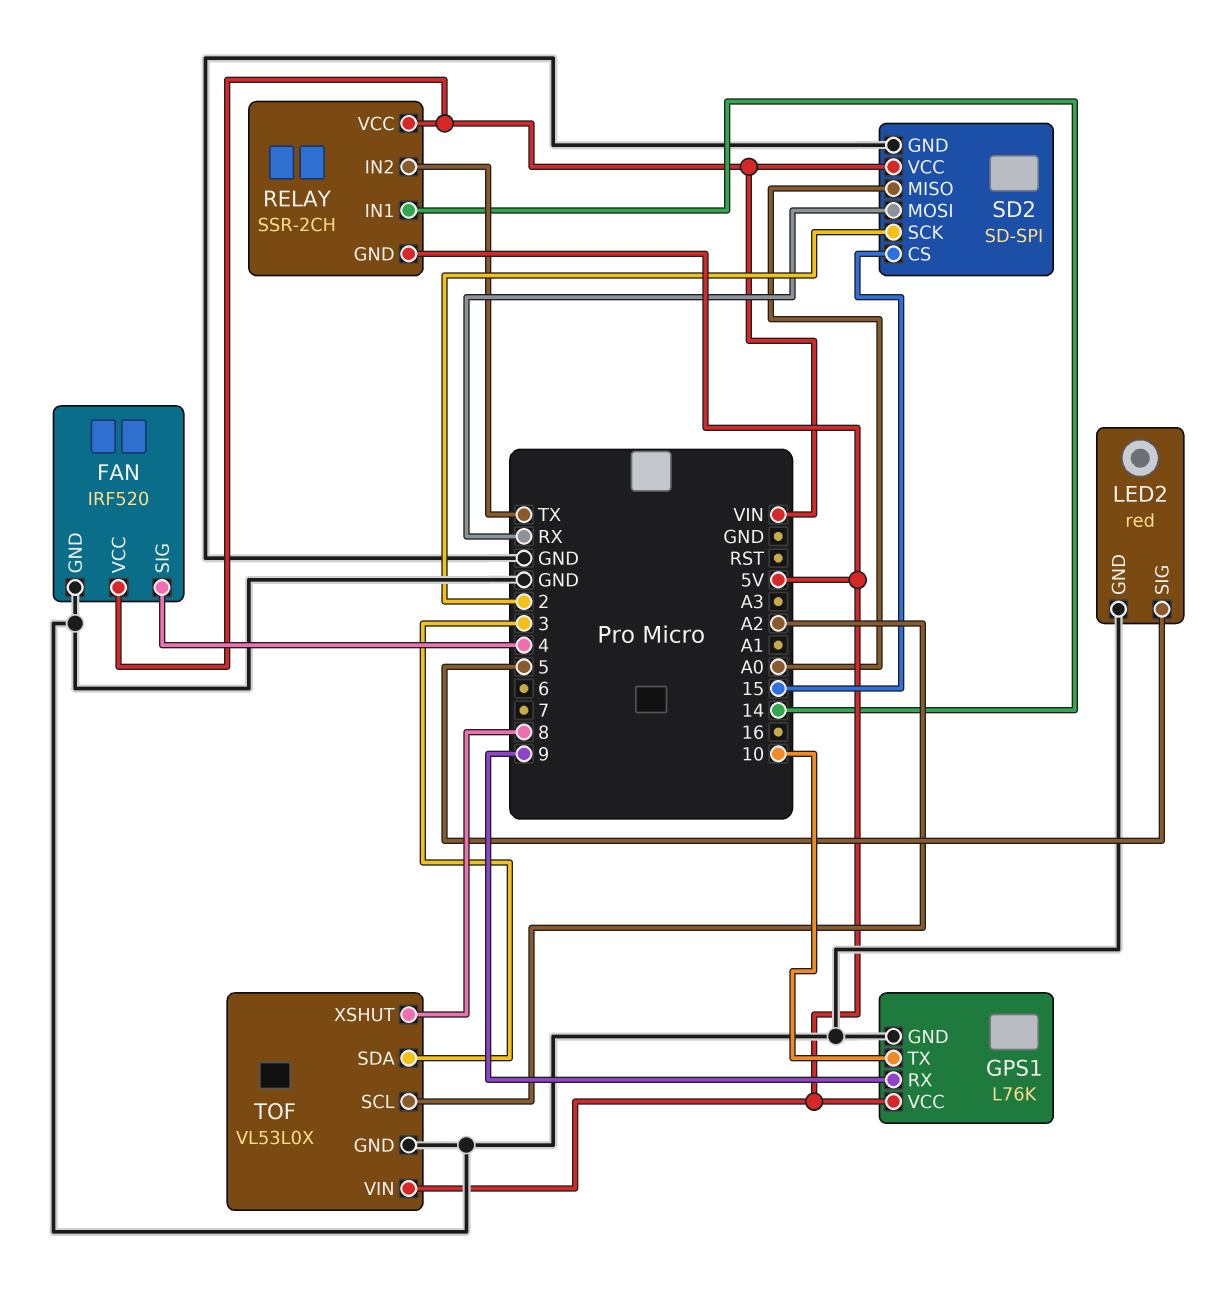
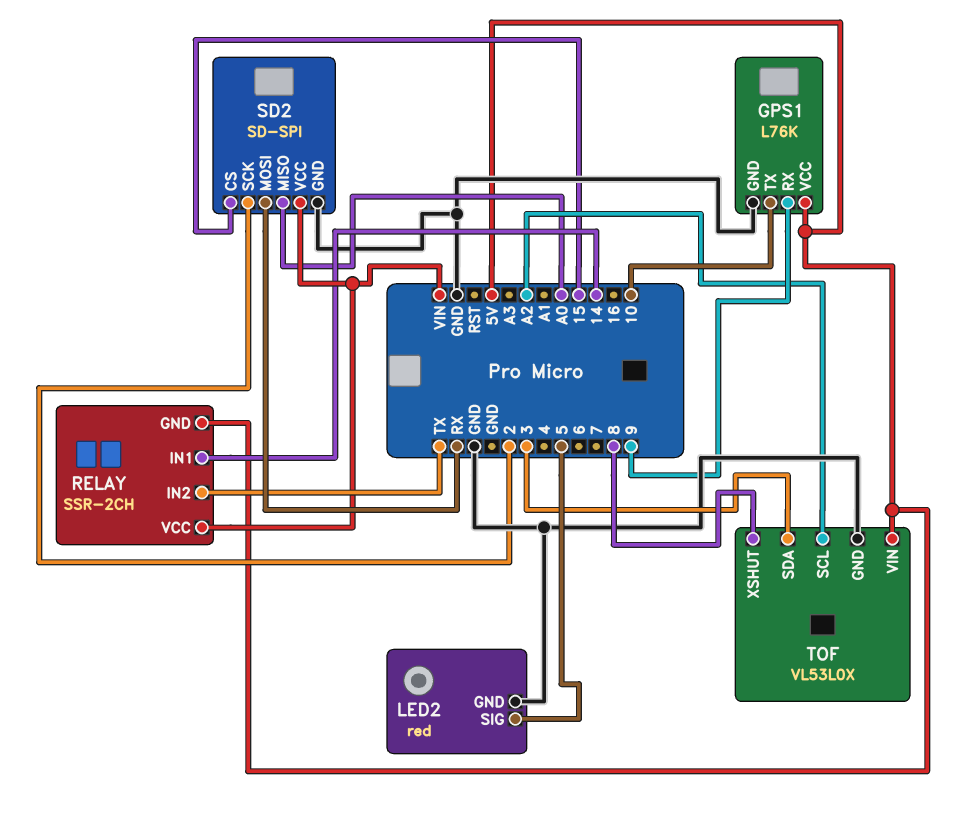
FAN: IRF520 -> none
FAN pin GND: GND -> none
FAN pin SIG: 4 -> none
FAN pin VCC: VIN -> none

